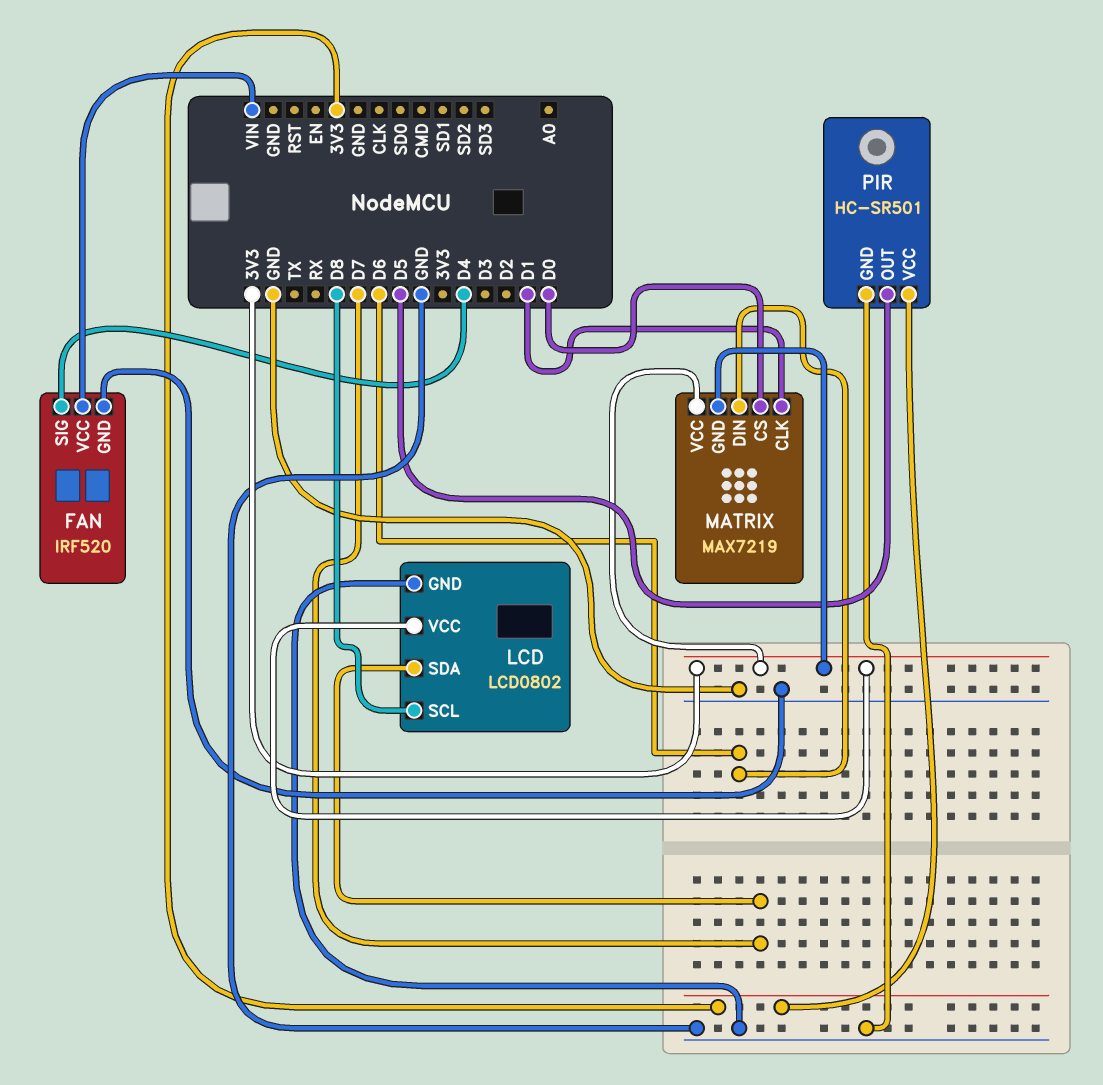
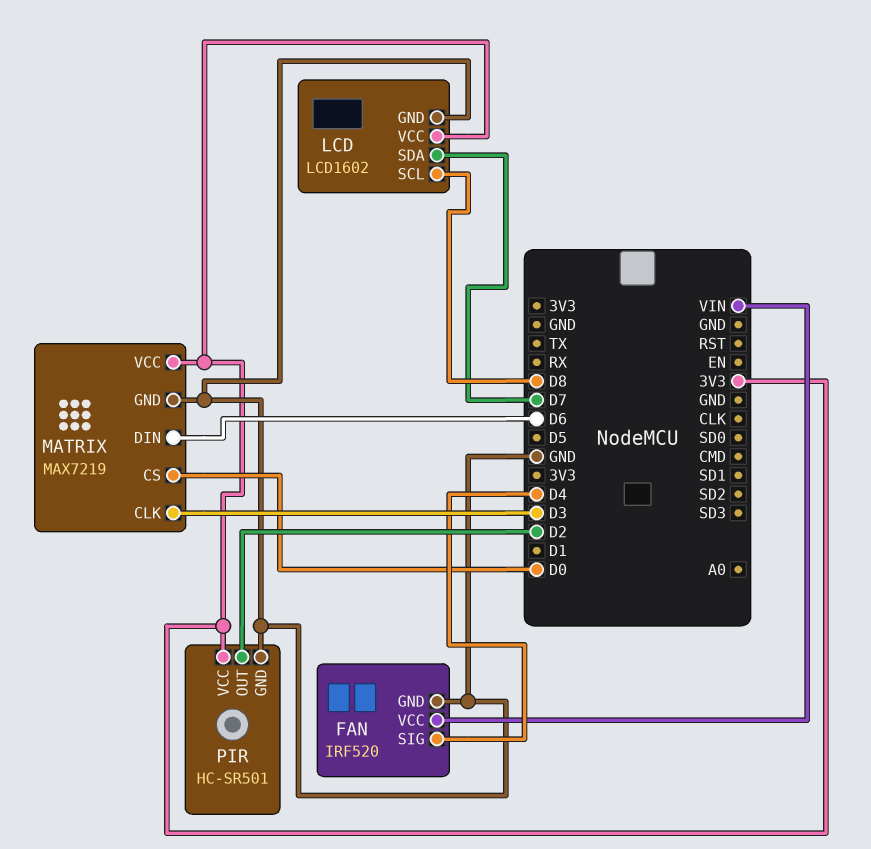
LCD: LCD0802 -> LCD1602
MATRIX pin CLK: D1 -> D3
MATRIX pin GND: 3V3 -> GND
PIR pin OUT: D5 -> D2

